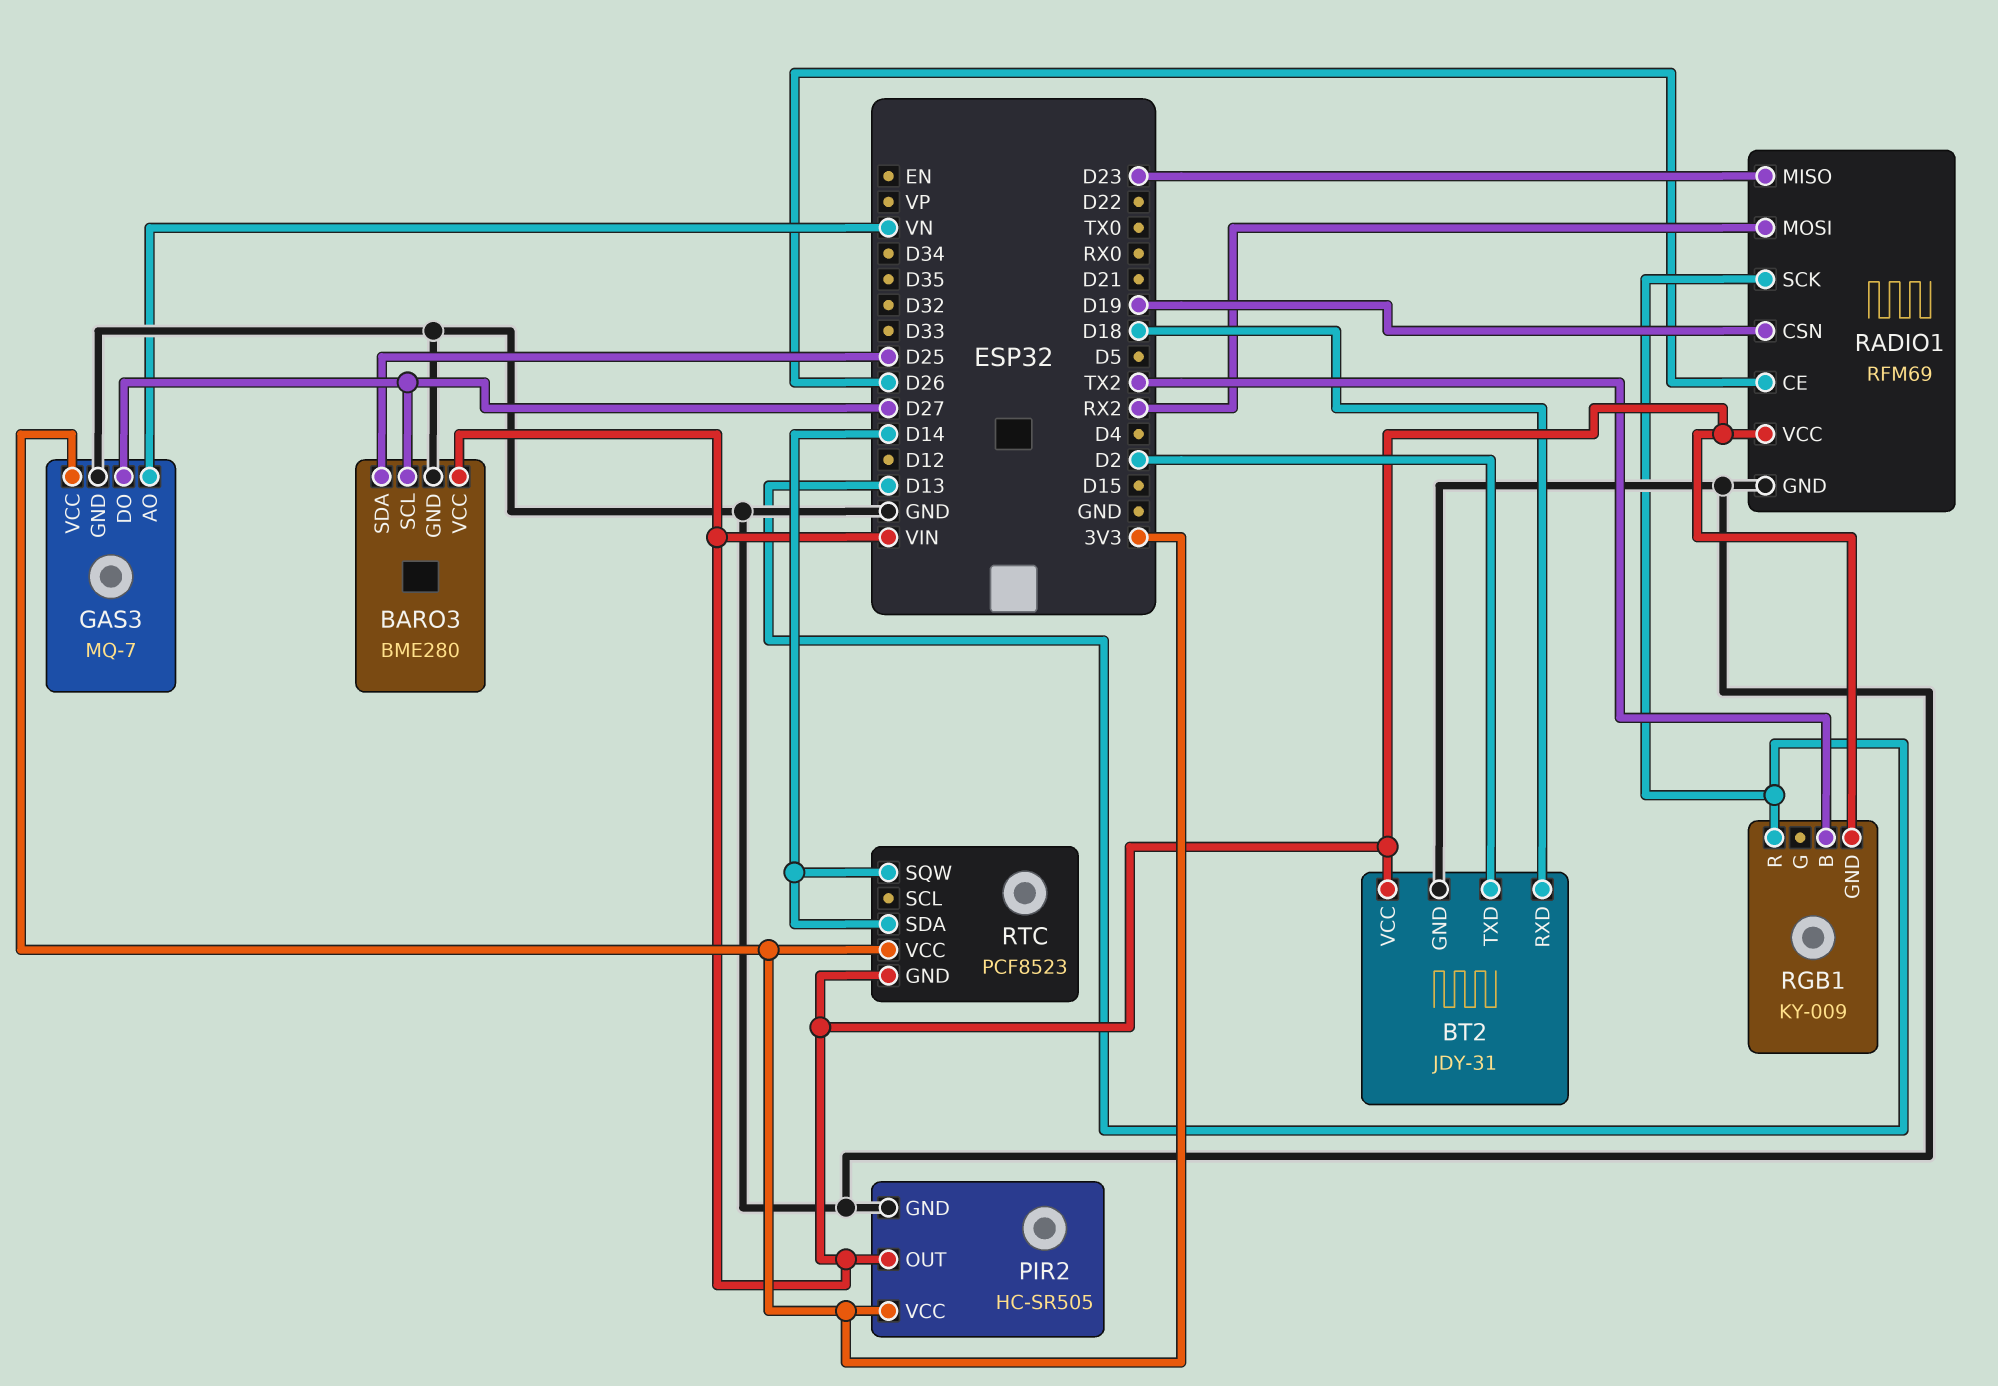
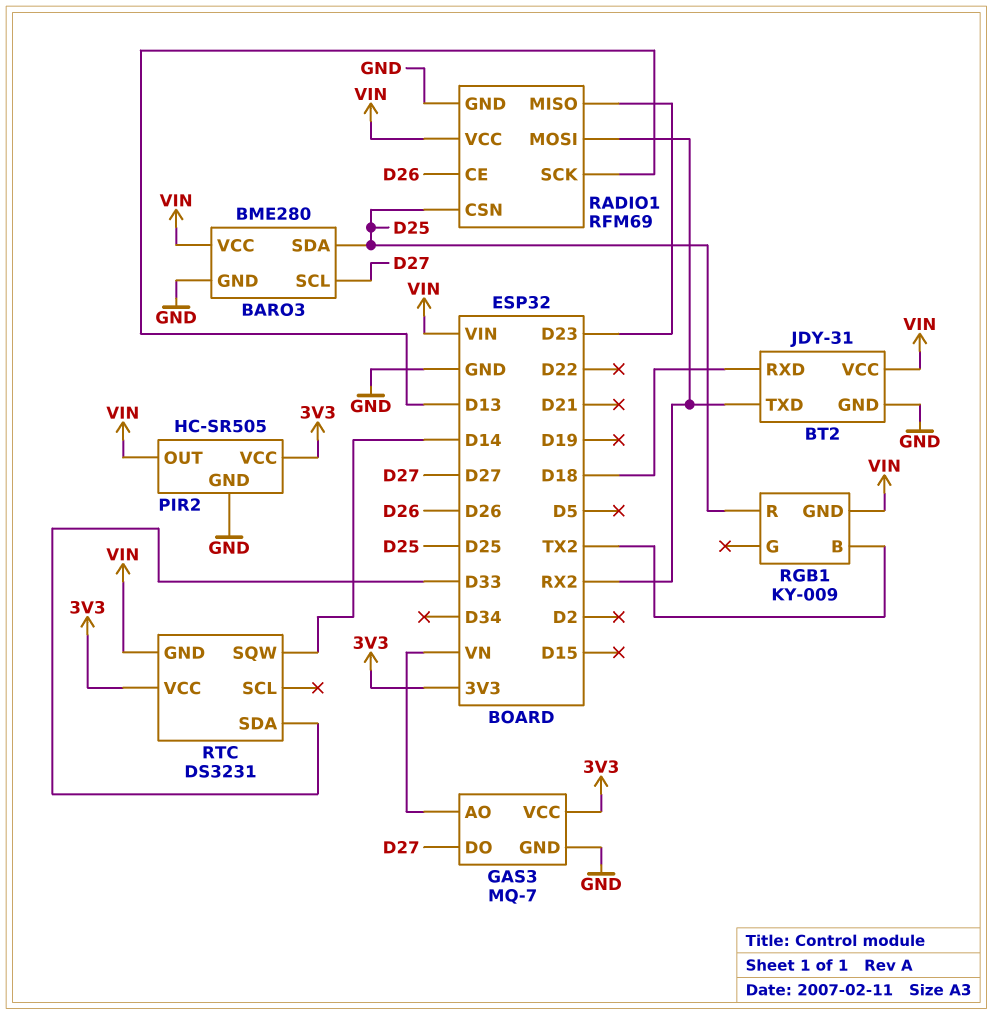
BT2 pin TXD: D2 -> RX2
RADIO1 pin CSN: D19 -> D25
RGB1 pin R: D13 -> D25
RTC: PCF8523 -> DS3231
RTC pin SDA: D14 -> D33

